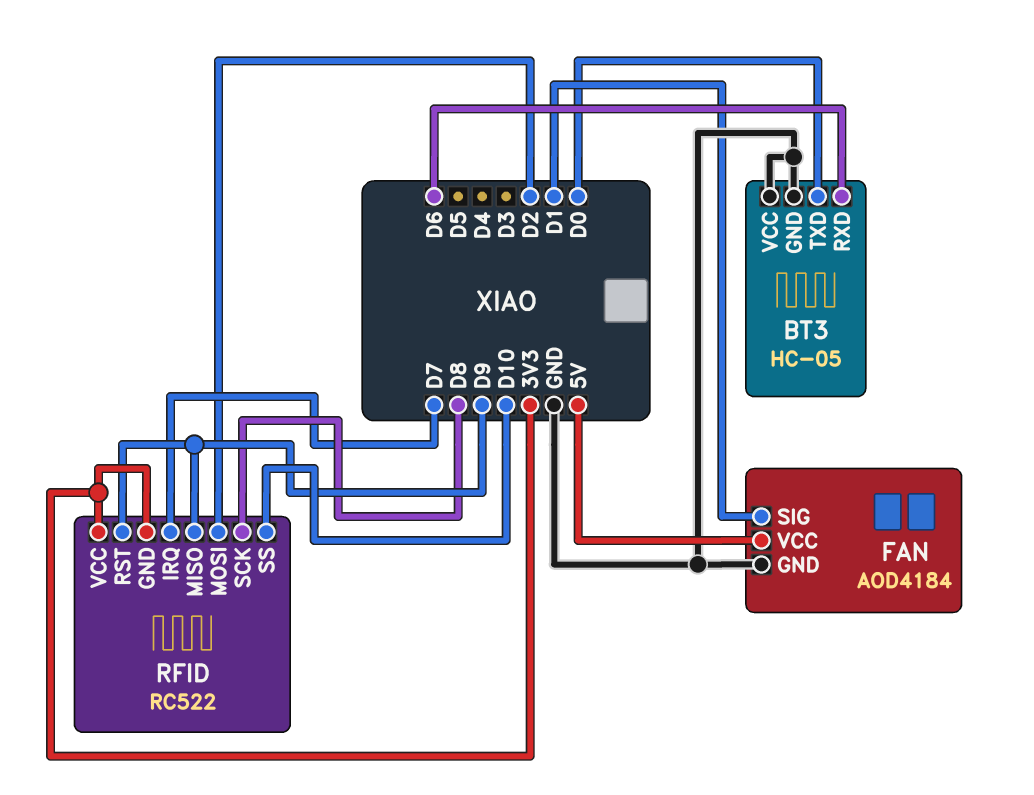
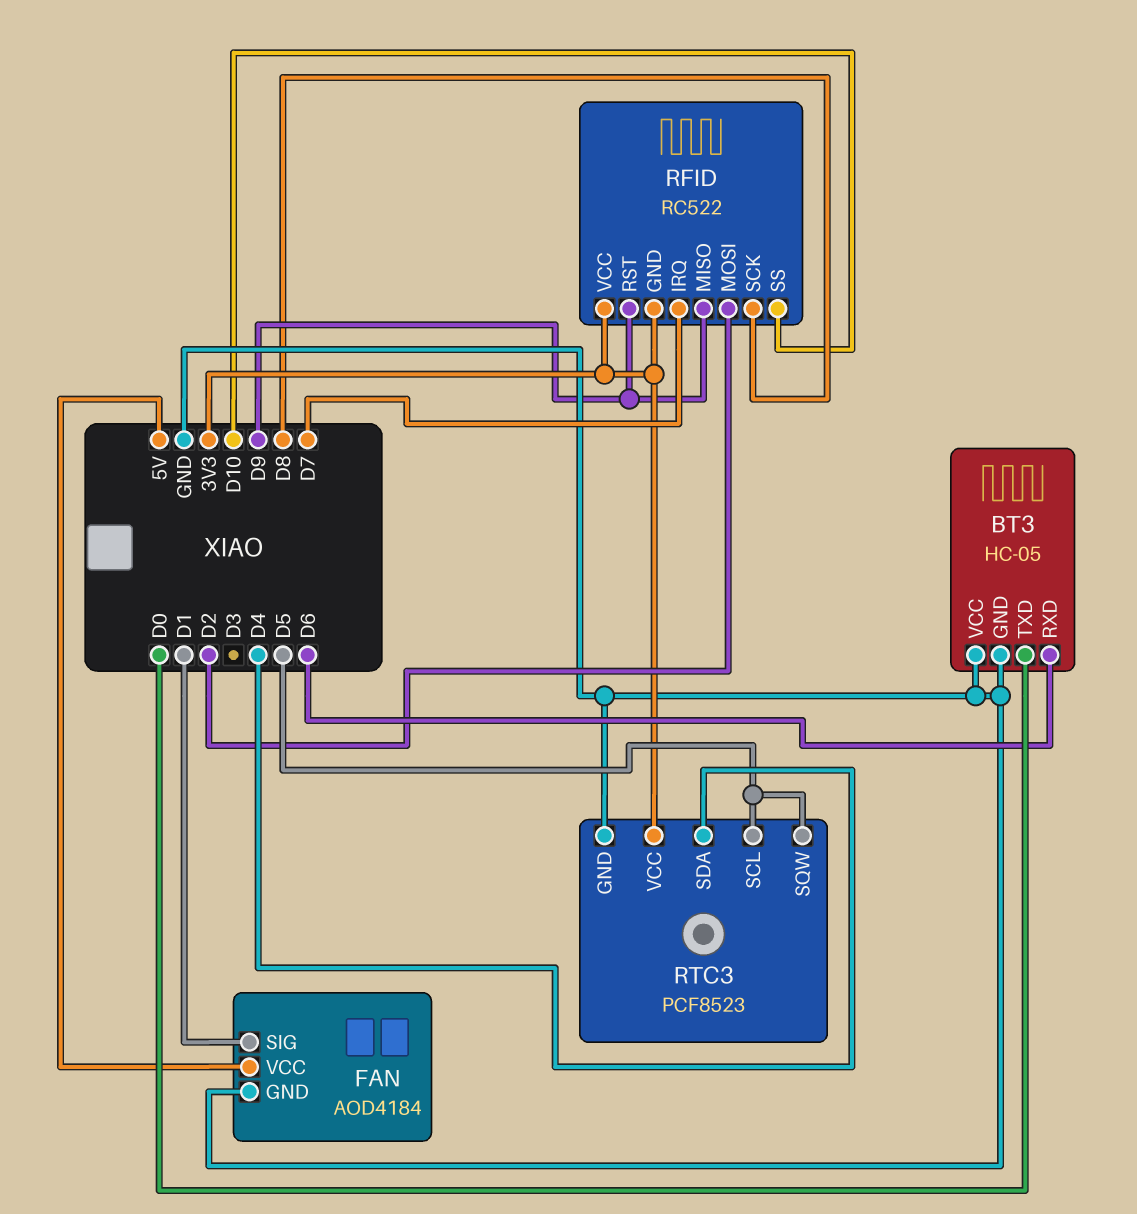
RTC3: none -> PCF8523
RTC3 pin GND: none -> GND
RTC3 pin SCL: none -> D5
RTC3 pin SDA: none -> D4
RTC3 pin SQW: none -> D5
RTC3 pin VCC: none -> 3V3

